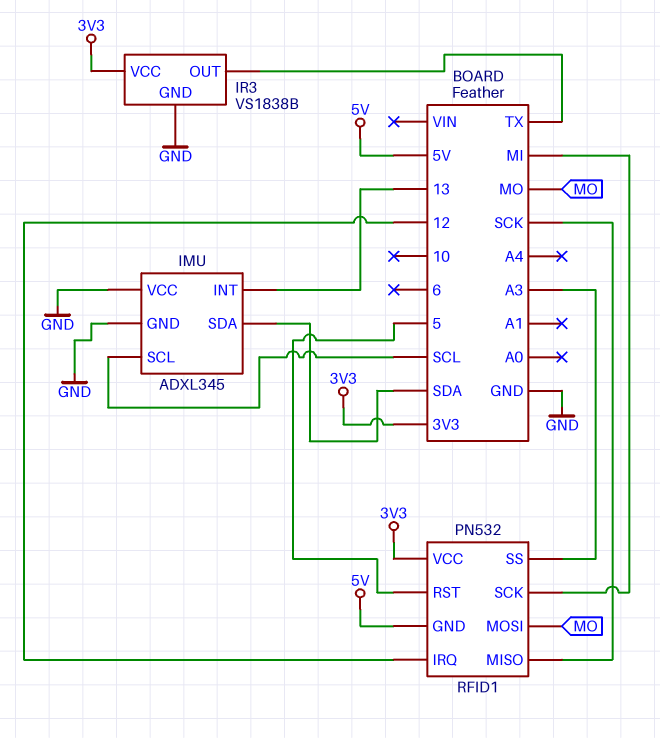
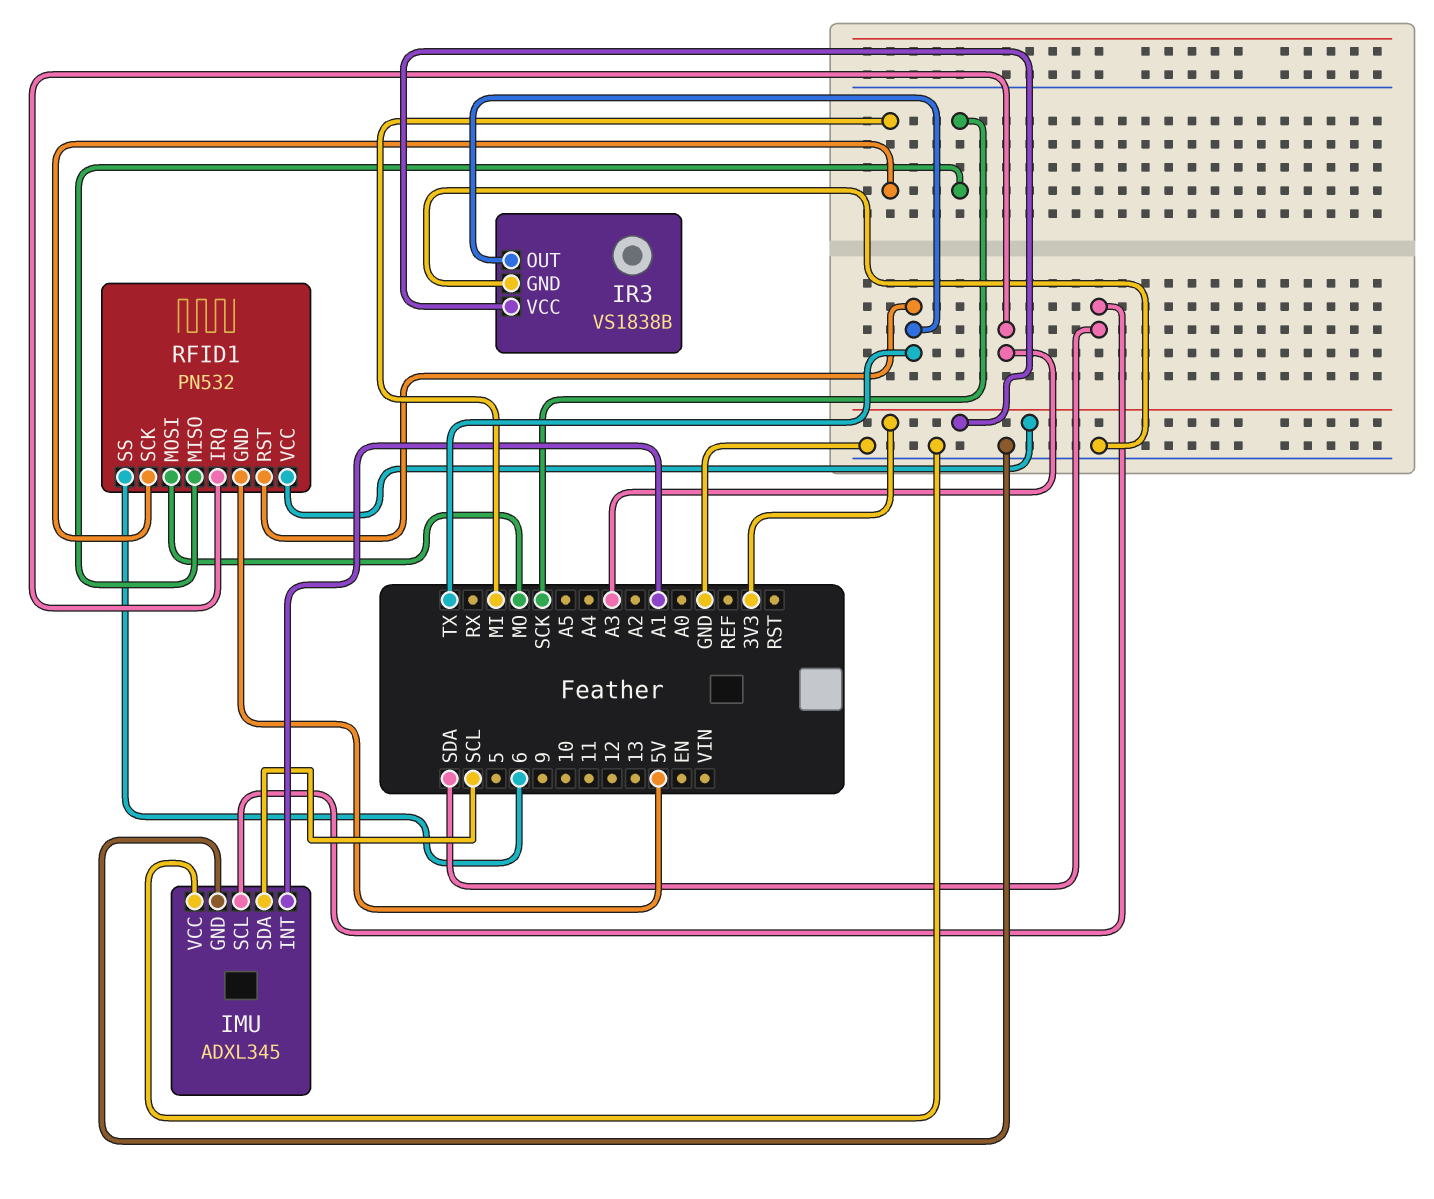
IMU pin INT: 13 -> A1
IMU pin SCL: SCL -> SDA
IMU pin SDA: SDA -> SCL
RFID1 pin IRQ: 12 -> A3
RFID1 pin RST: 5 -> TX
RFID1 pin SS: A3 -> 6

